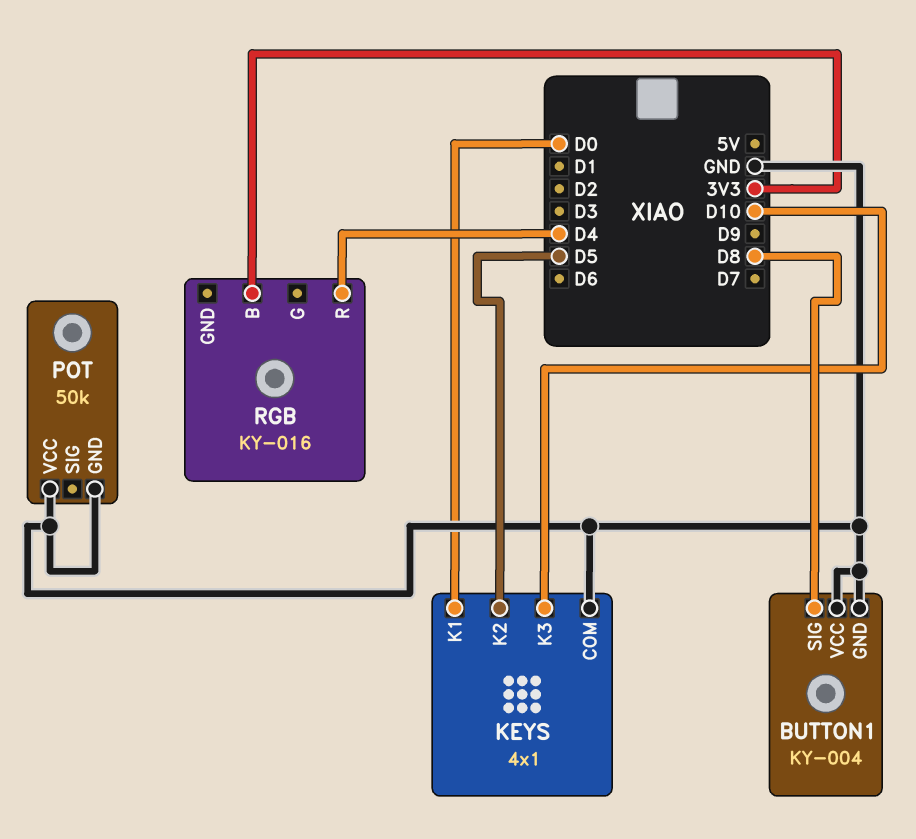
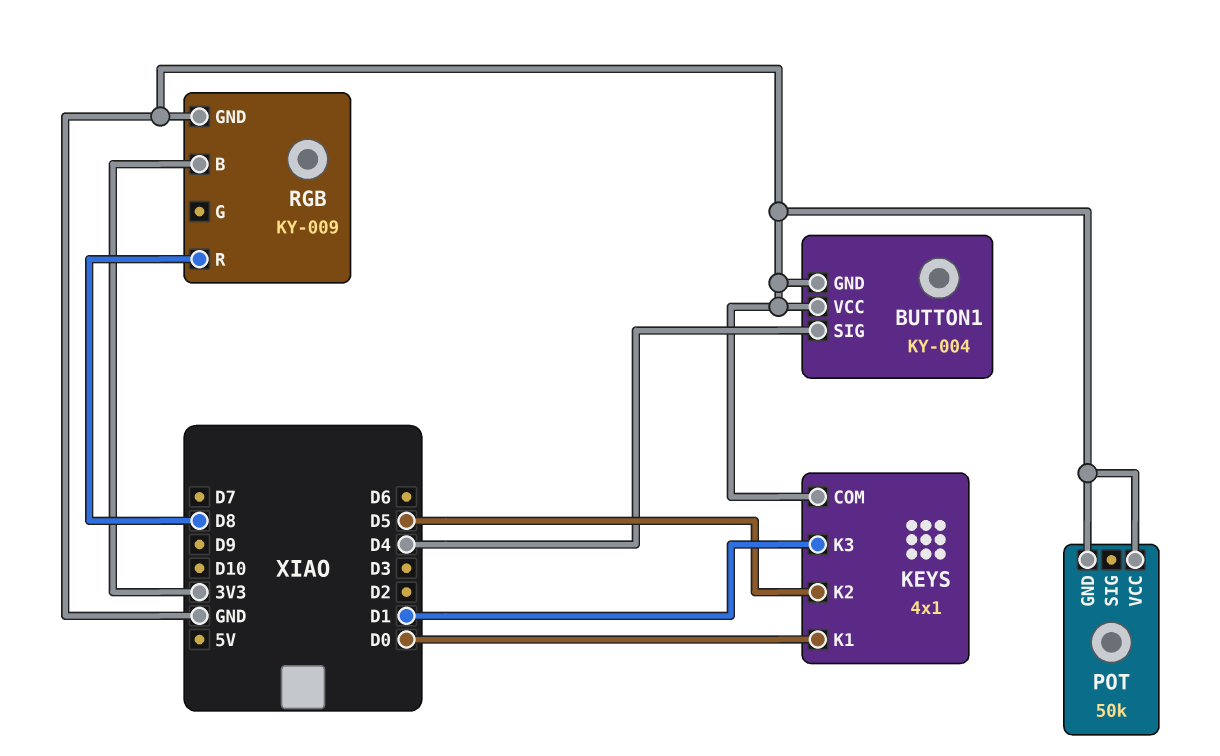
BUTTON1 pin SIG: D8 -> D4
KEYS pin K3: D10 -> D1
RGB: KY-016 -> KY-009
RGB pin GND: none -> GND
RGB pin R: D4 -> D8

